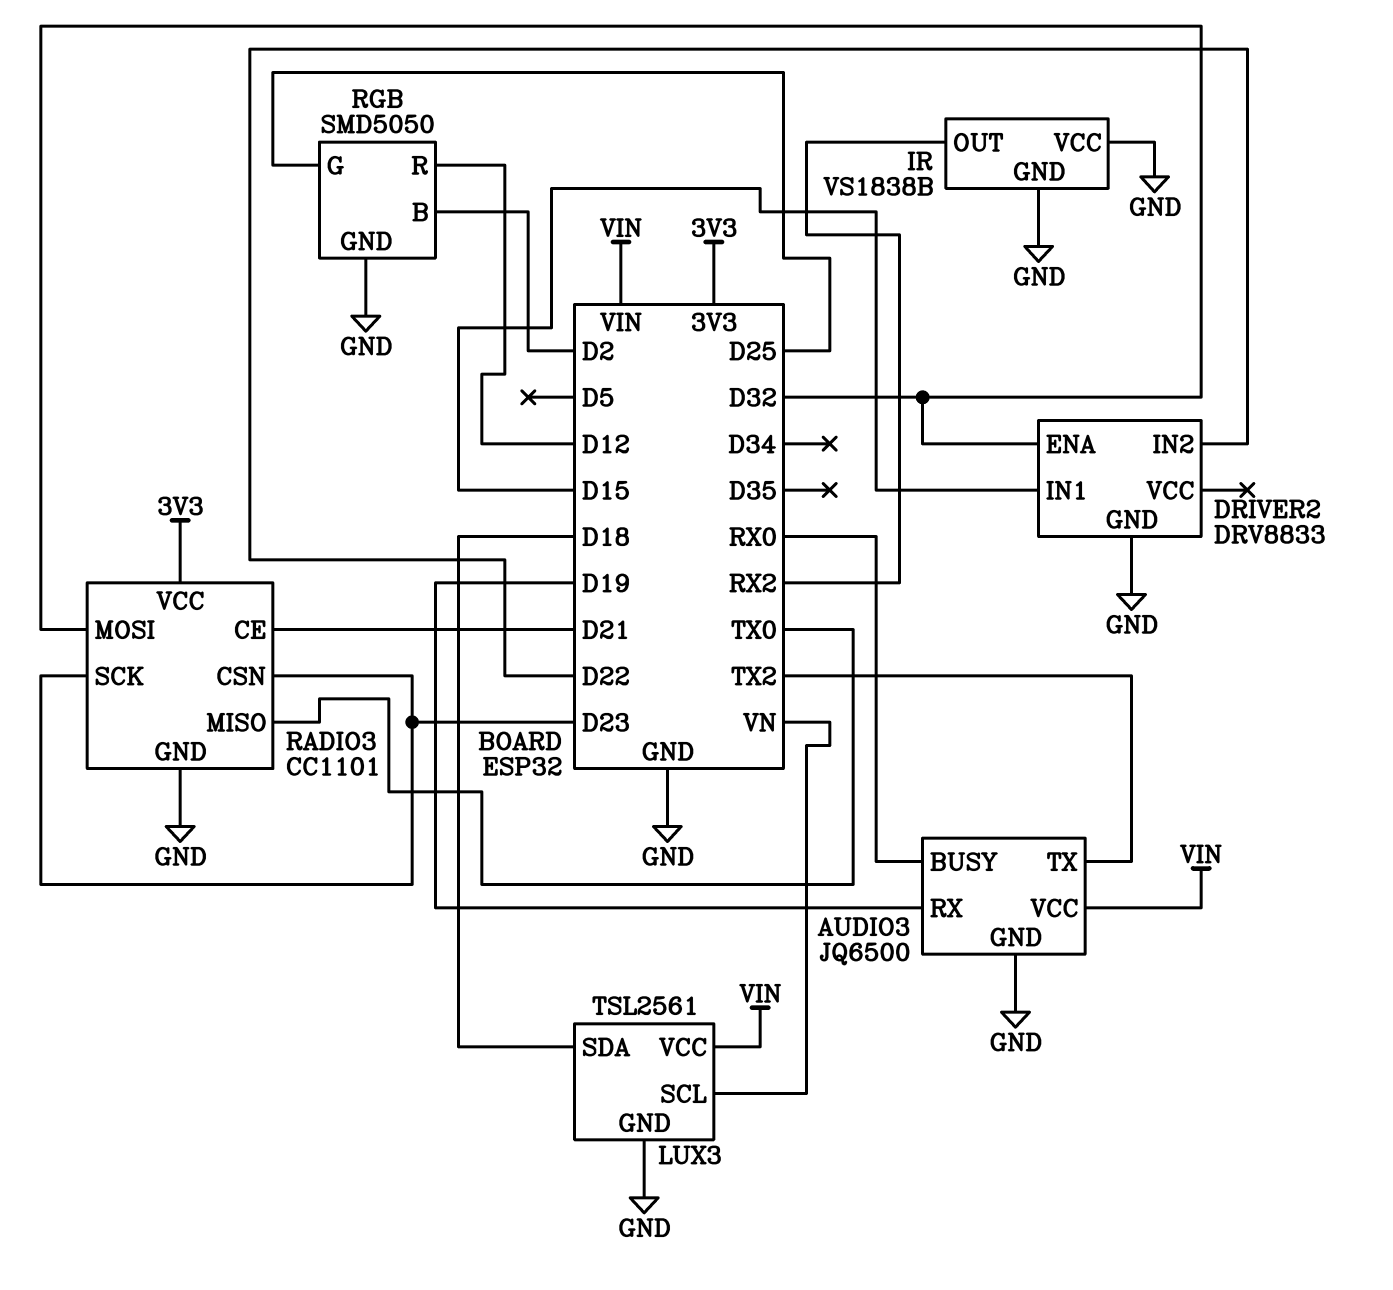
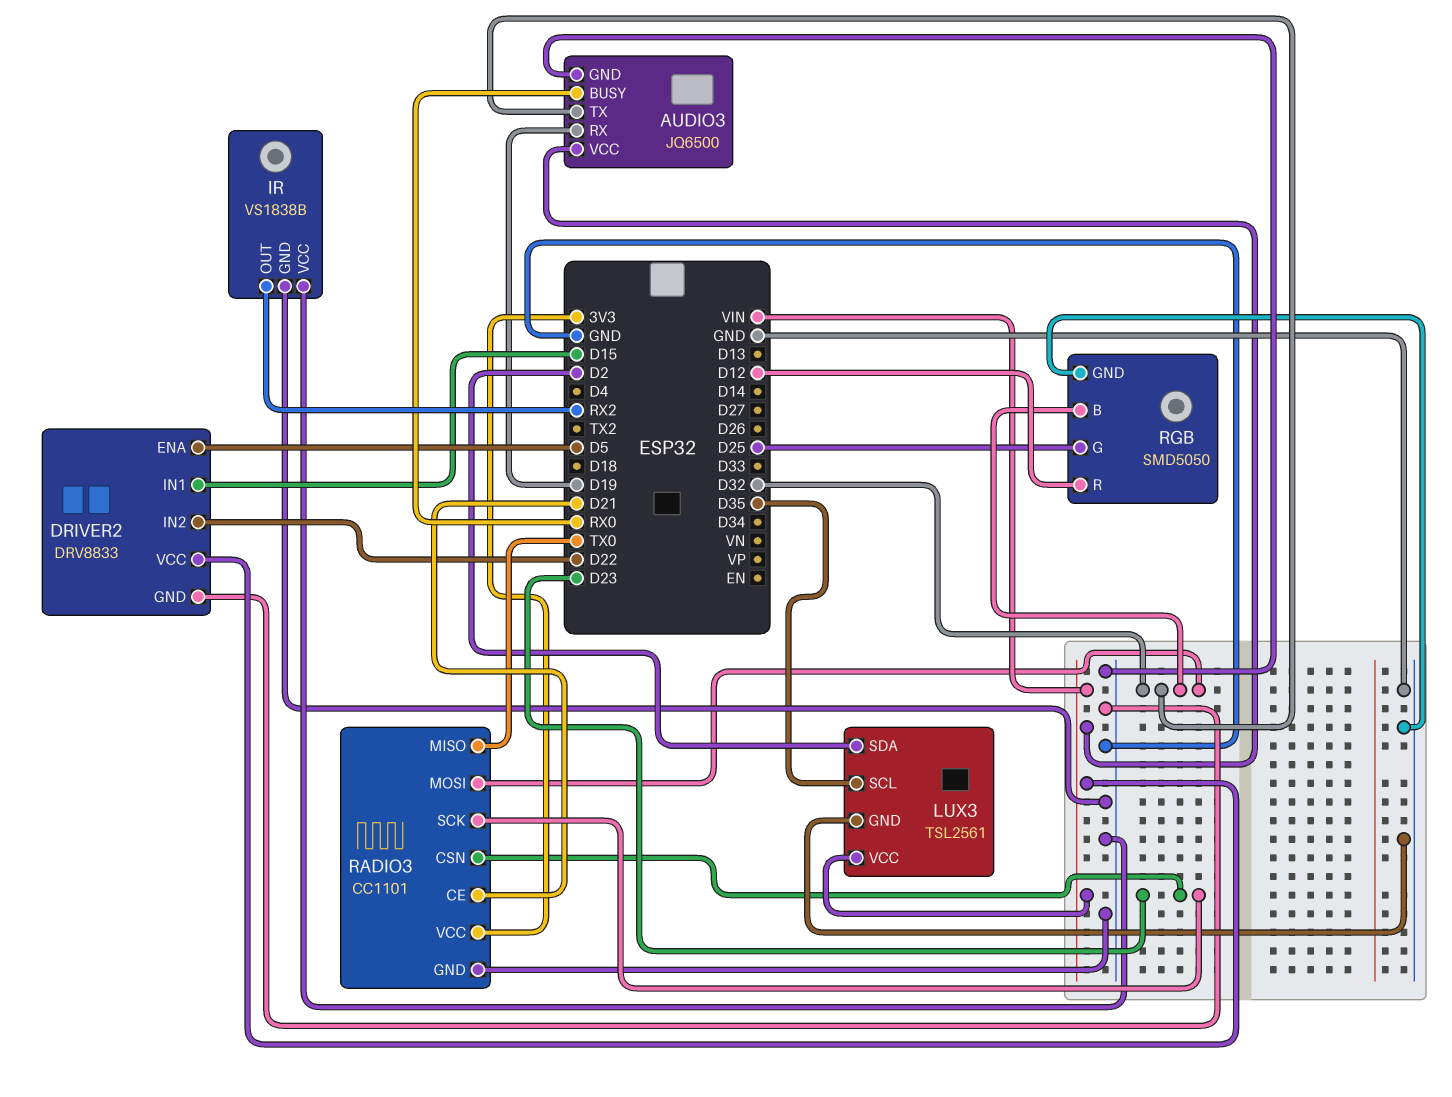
AUDIO3 pin TX: TX2 -> D32
DRIVER2 pin ENA: D32 -> D5
DRIVER2 pin VCC: none -> VIN
LUX3 pin SCL: VN -> D35
LUX3 pin SDA: D18 -> D2
RGB pin B: D2 -> D32

